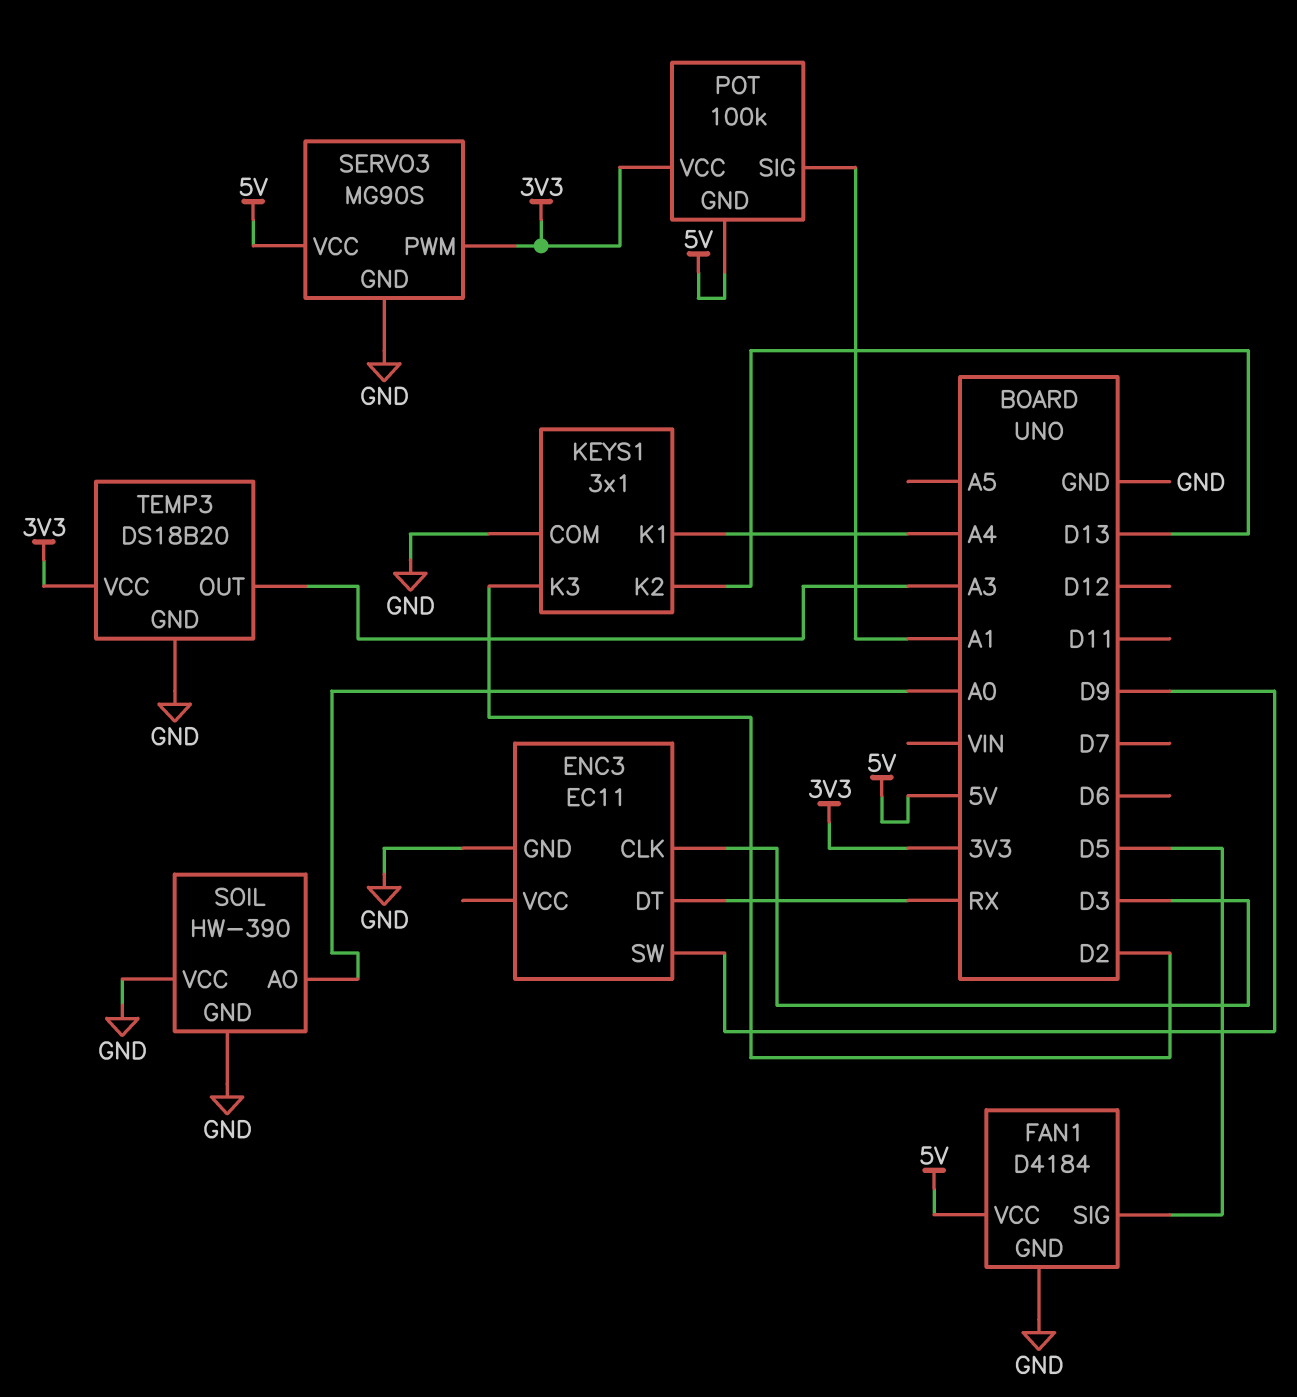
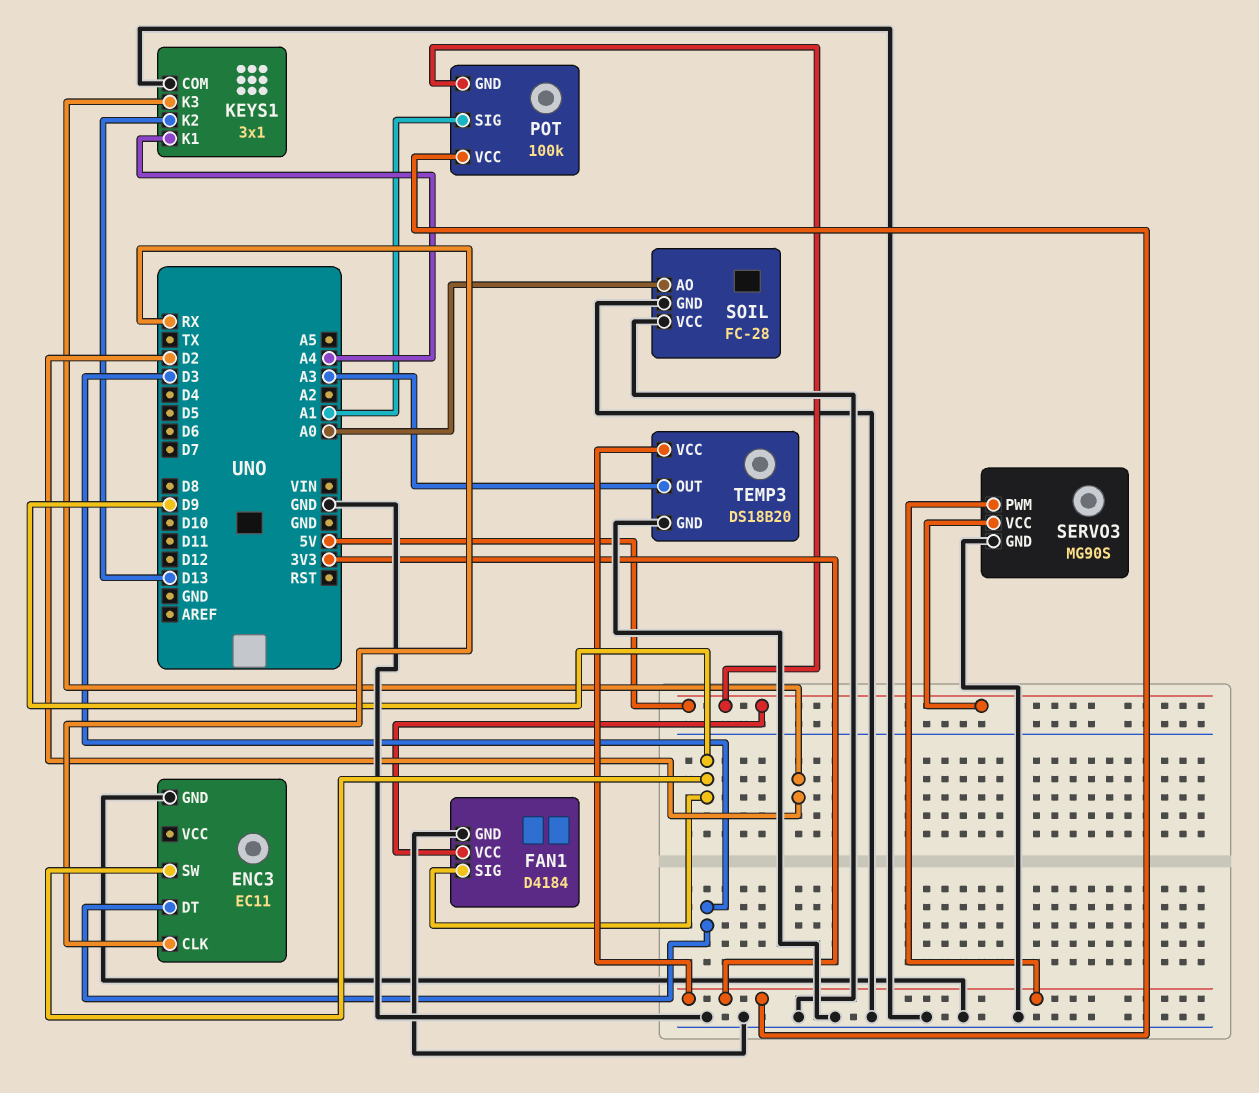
ENC3 pin CLK: D3 -> RX
ENC3 pin DT: RX -> D3
FAN1 pin SIG: D5 -> D9
SOIL: HW-390 -> FC-28

